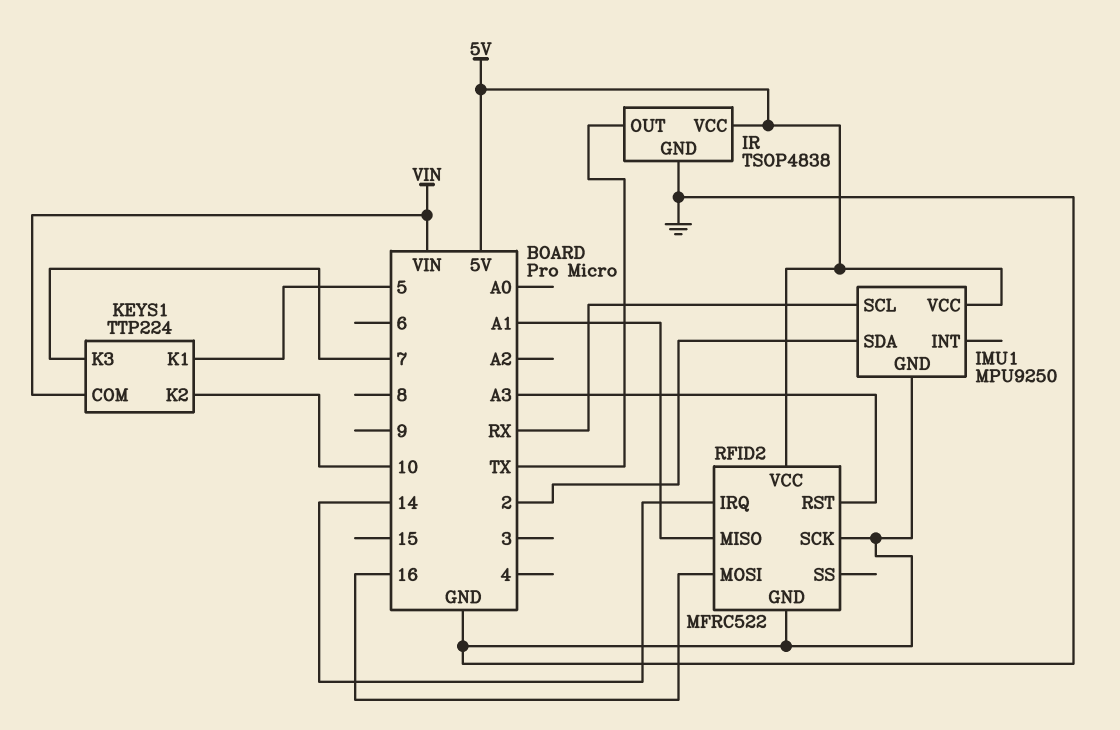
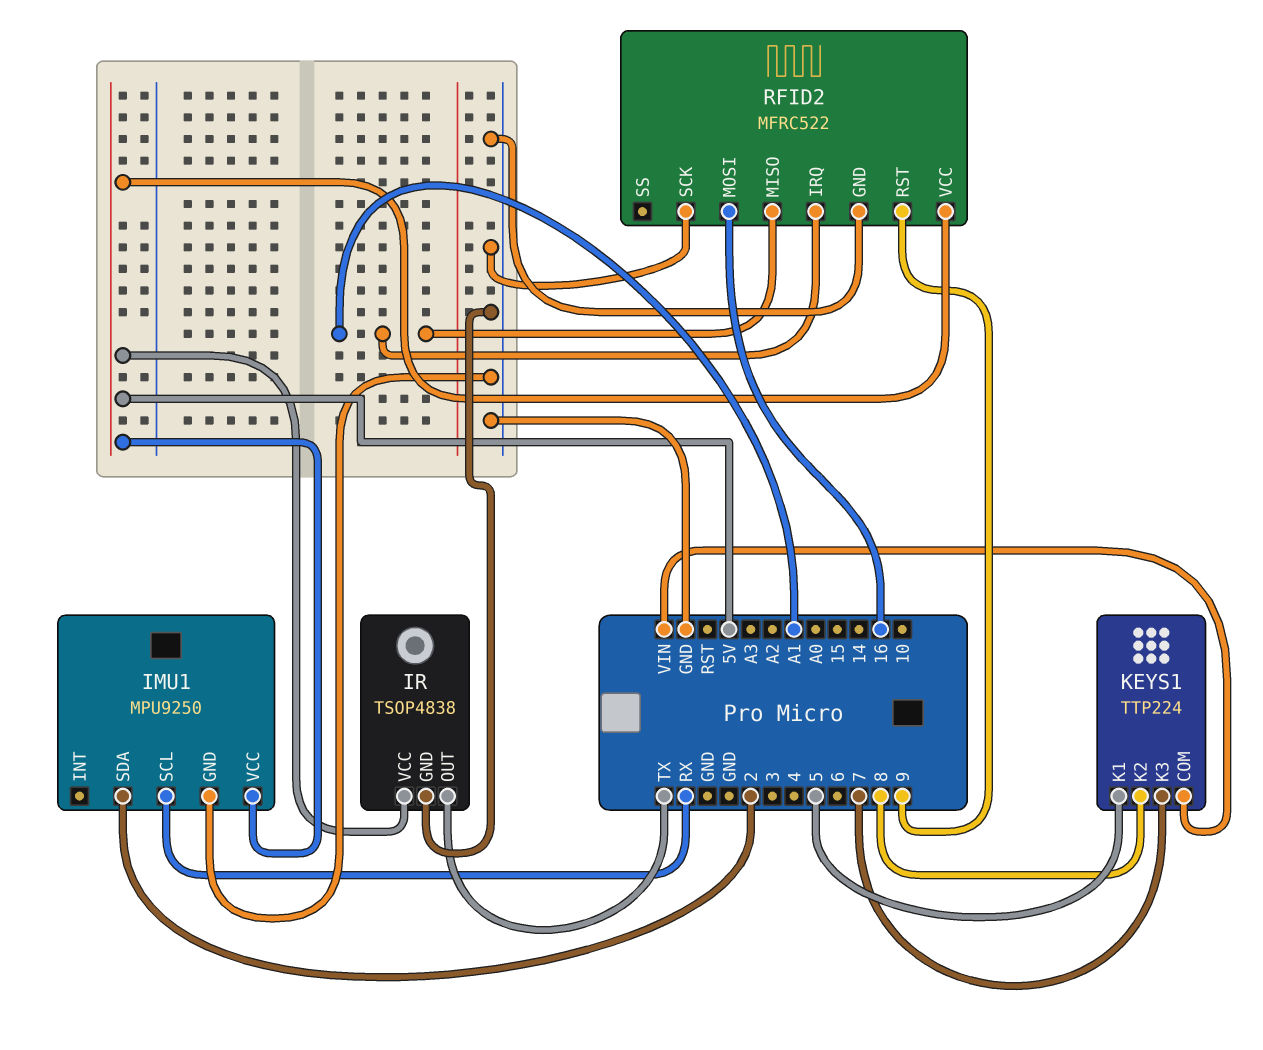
KEYS1 pin K2: 10 -> 8
RFID2 pin IRQ: 14 -> A1
RFID2 pin RST: A3 -> 9

